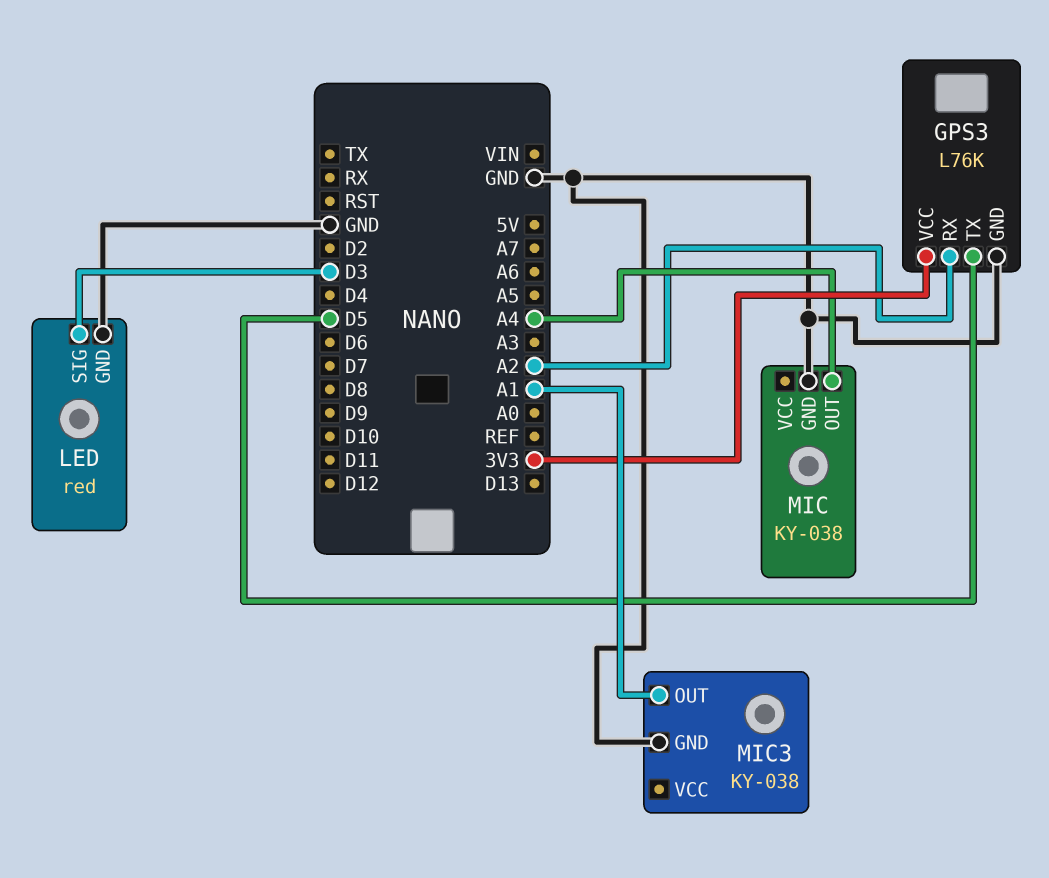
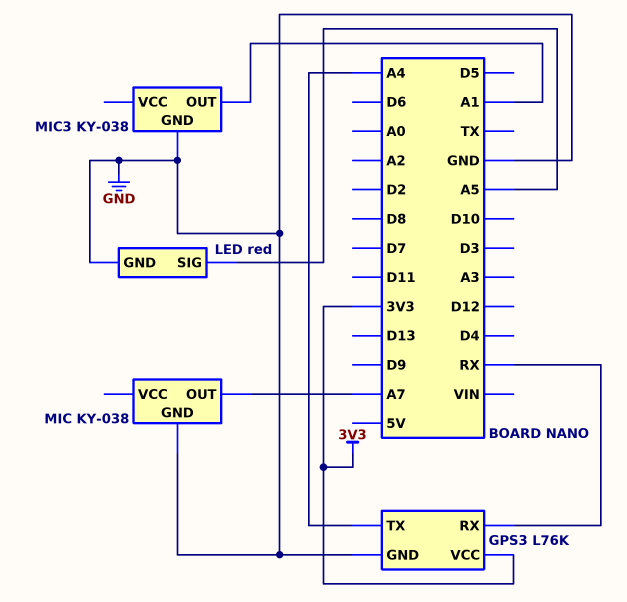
GPS3 pin RX: A2 -> RX
GPS3 pin TX: D5 -> A4
LED pin SIG: D3 -> A5
MIC pin OUT: A4 -> A7

